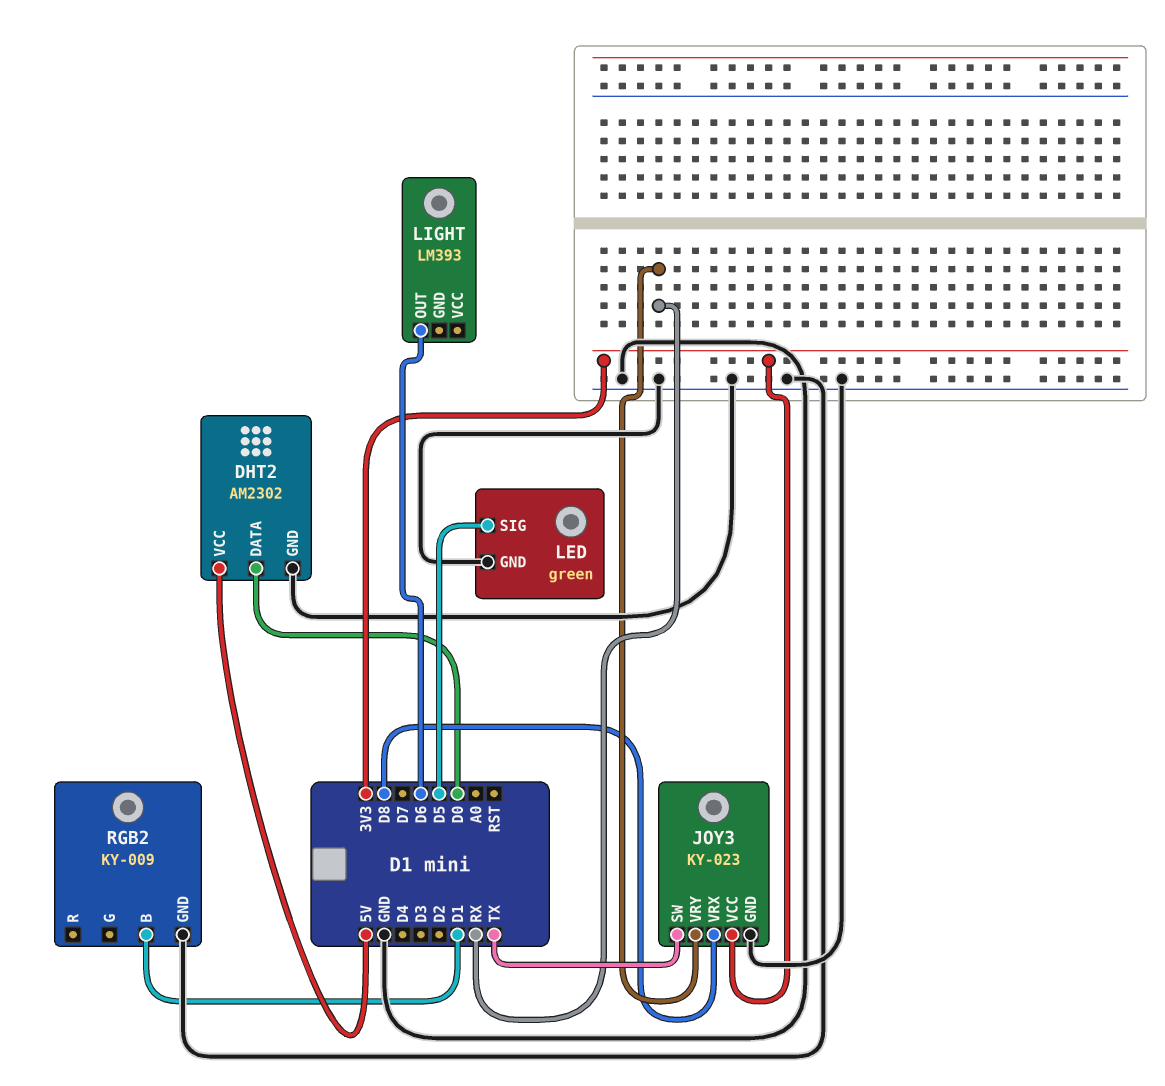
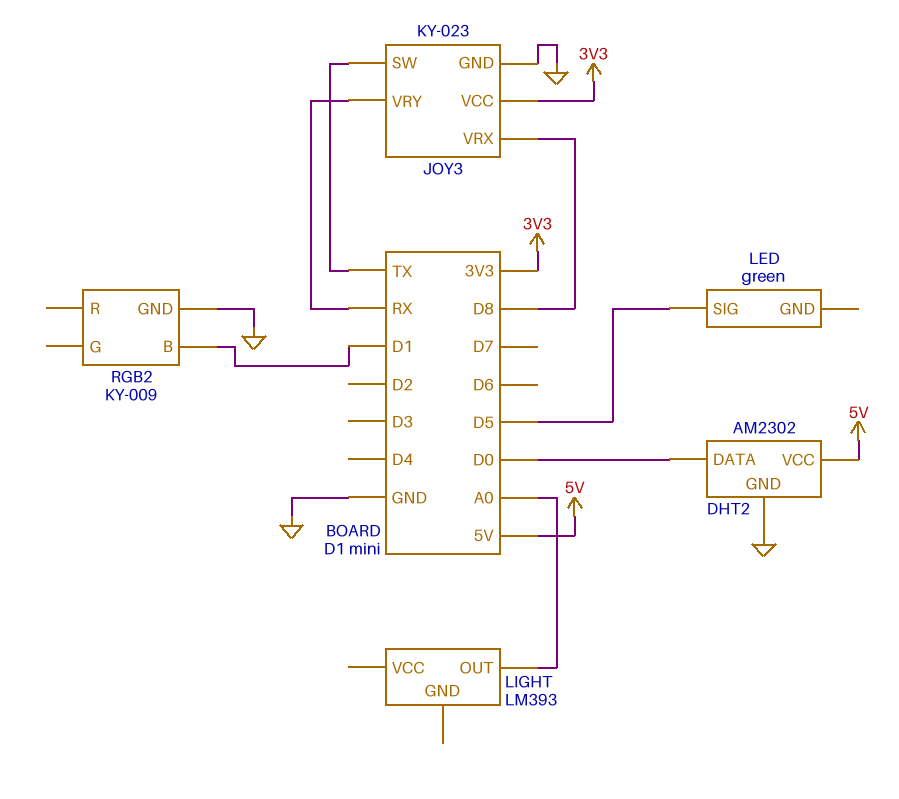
LED pin GND: GND -> none
LIGHT pin OUT: D6 -> A0

